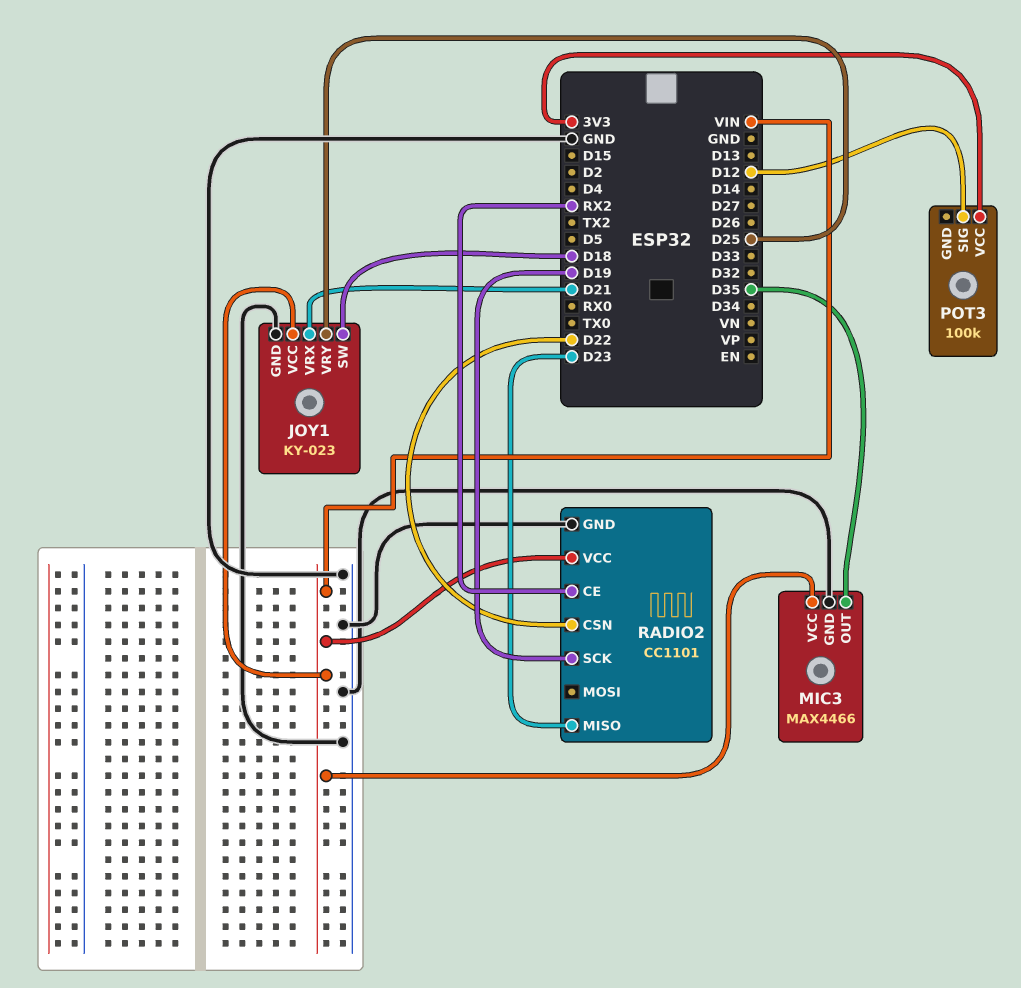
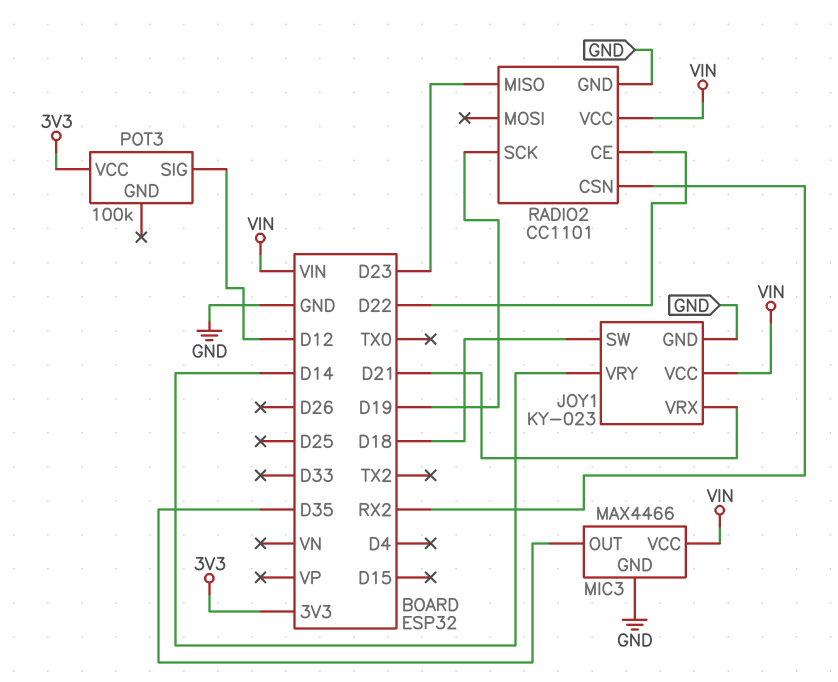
JOY1 pin VRY: D25 -> D14
RADIO2 pin CE: RX2 -> D22
RADIO2 pin CSN: D22 -> RX2

